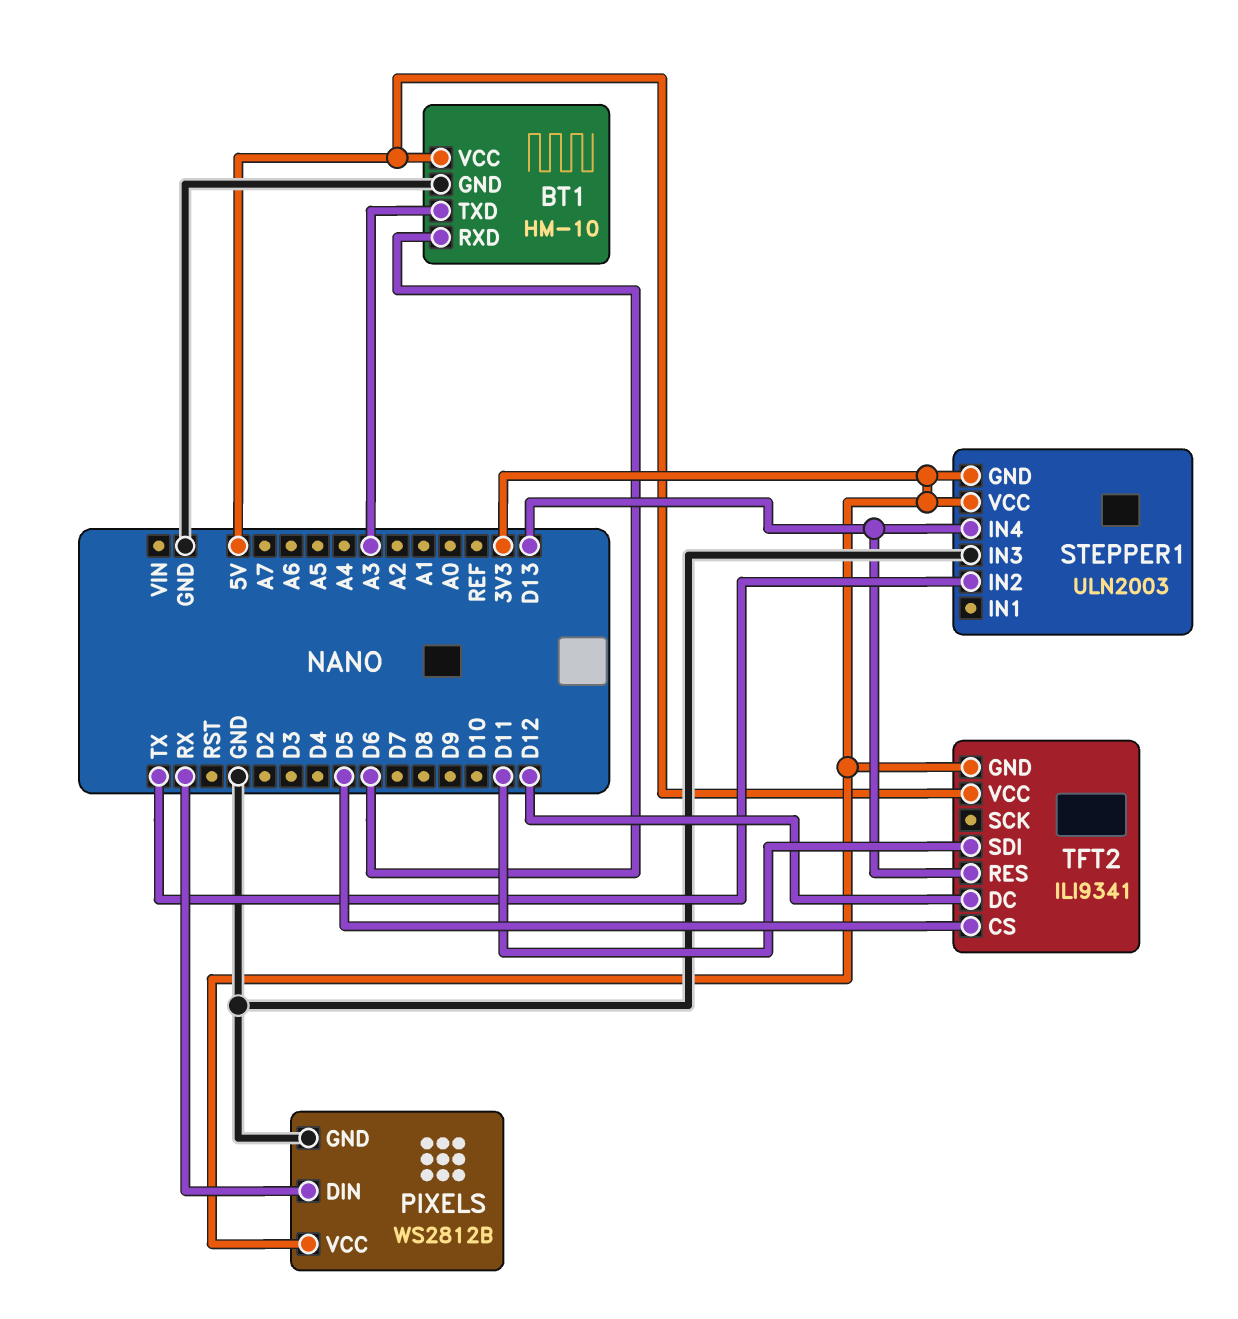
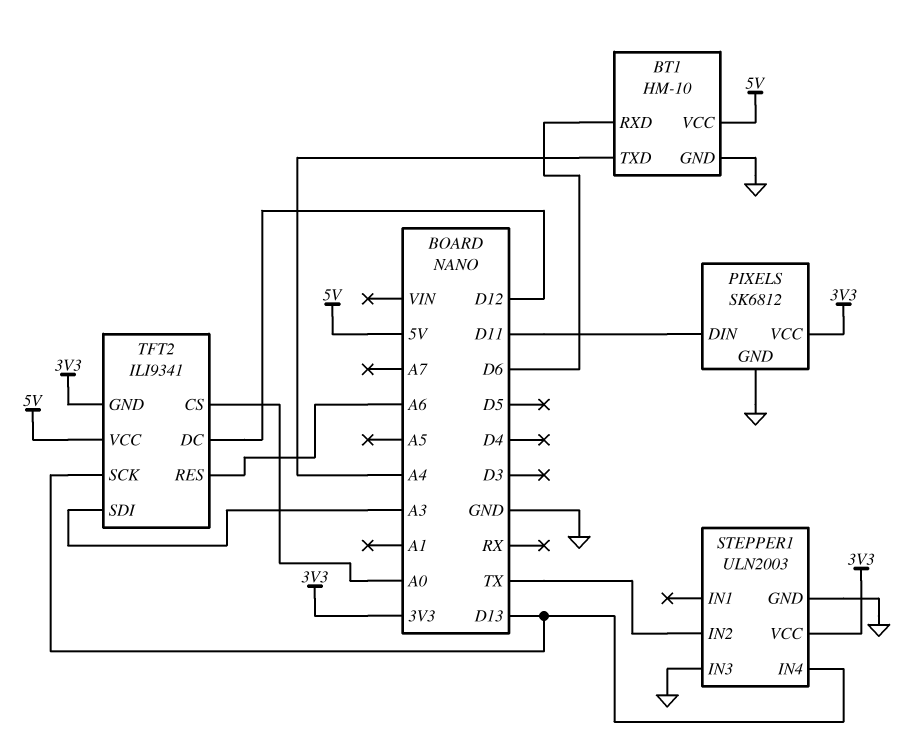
BT1 pin TXD: A3 -> A4
PIXELS: WS2812B -> SK6812
PIXELS pin DIN: RX -> D11
STEPPER1 pin GND: 3V3 -> GND
TFT2 pin CS: D5 -> A0
TFT2 pin RES: D13 -> A6
TFT2 pin SCK: none -> D13
TFT2 pin SDI: D11 -> A3

